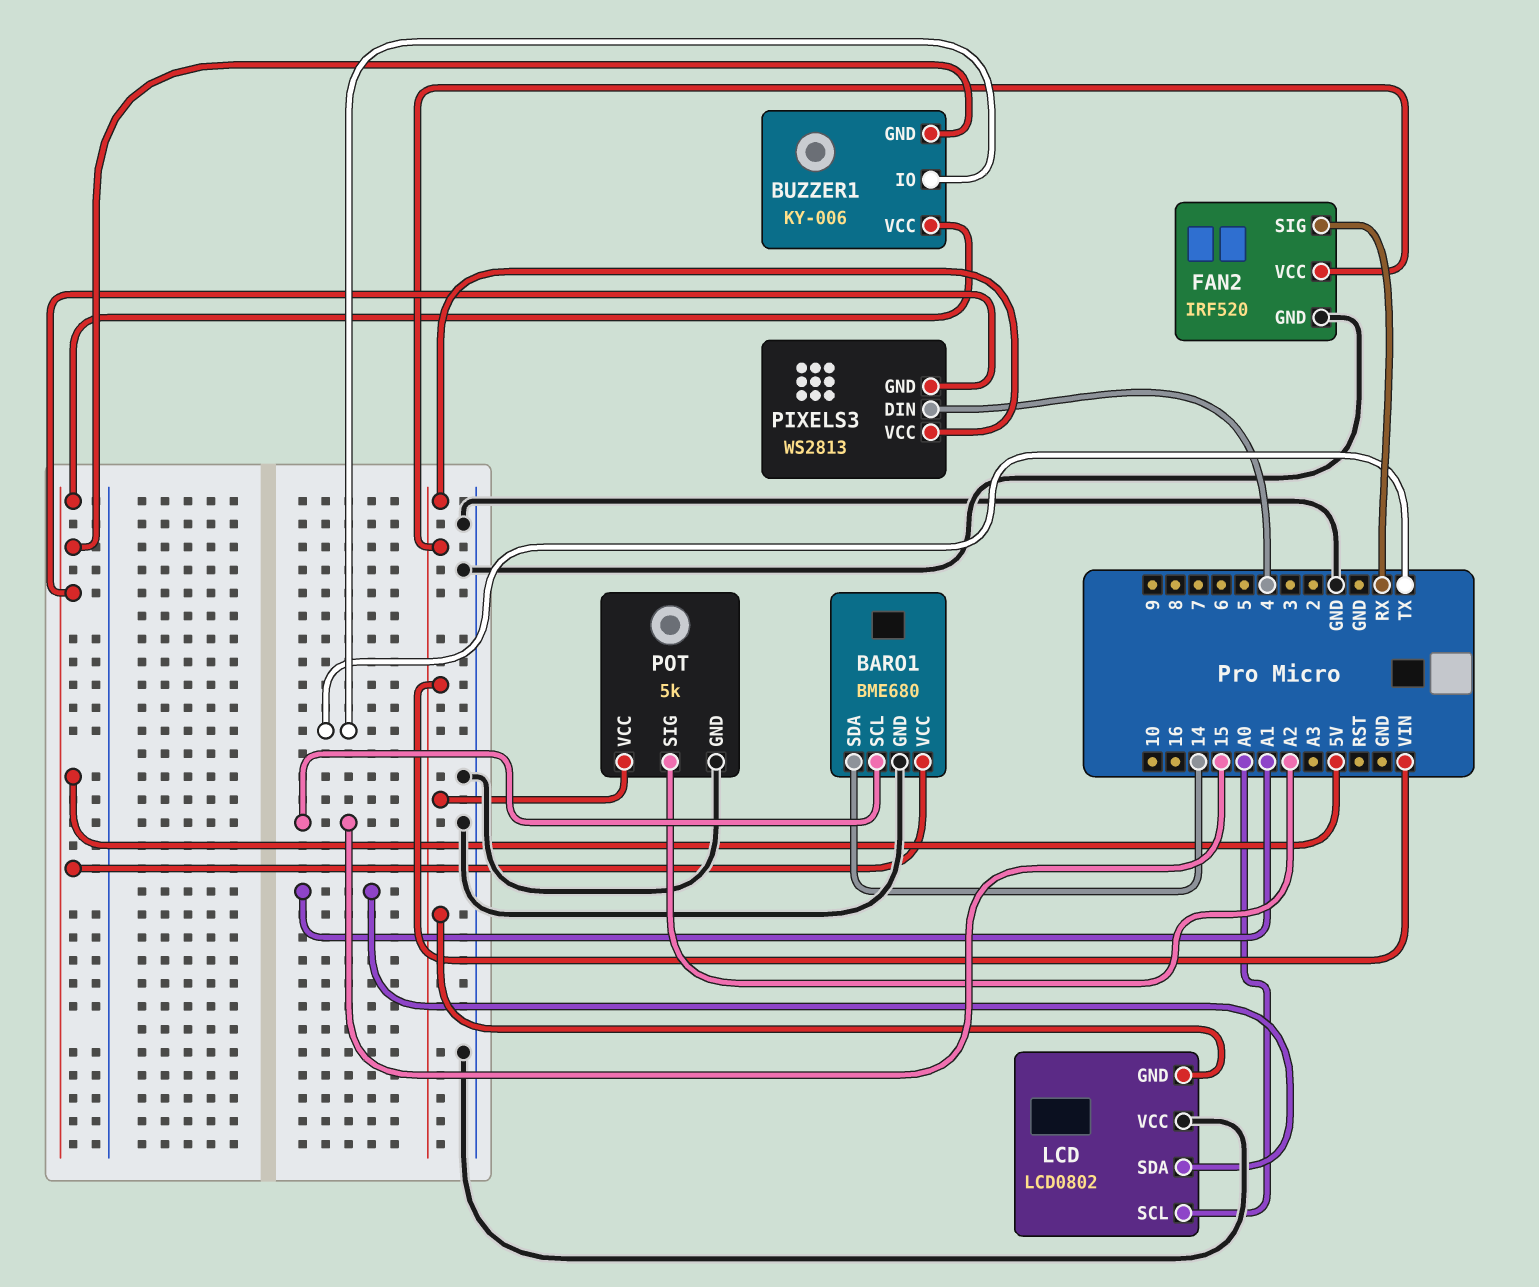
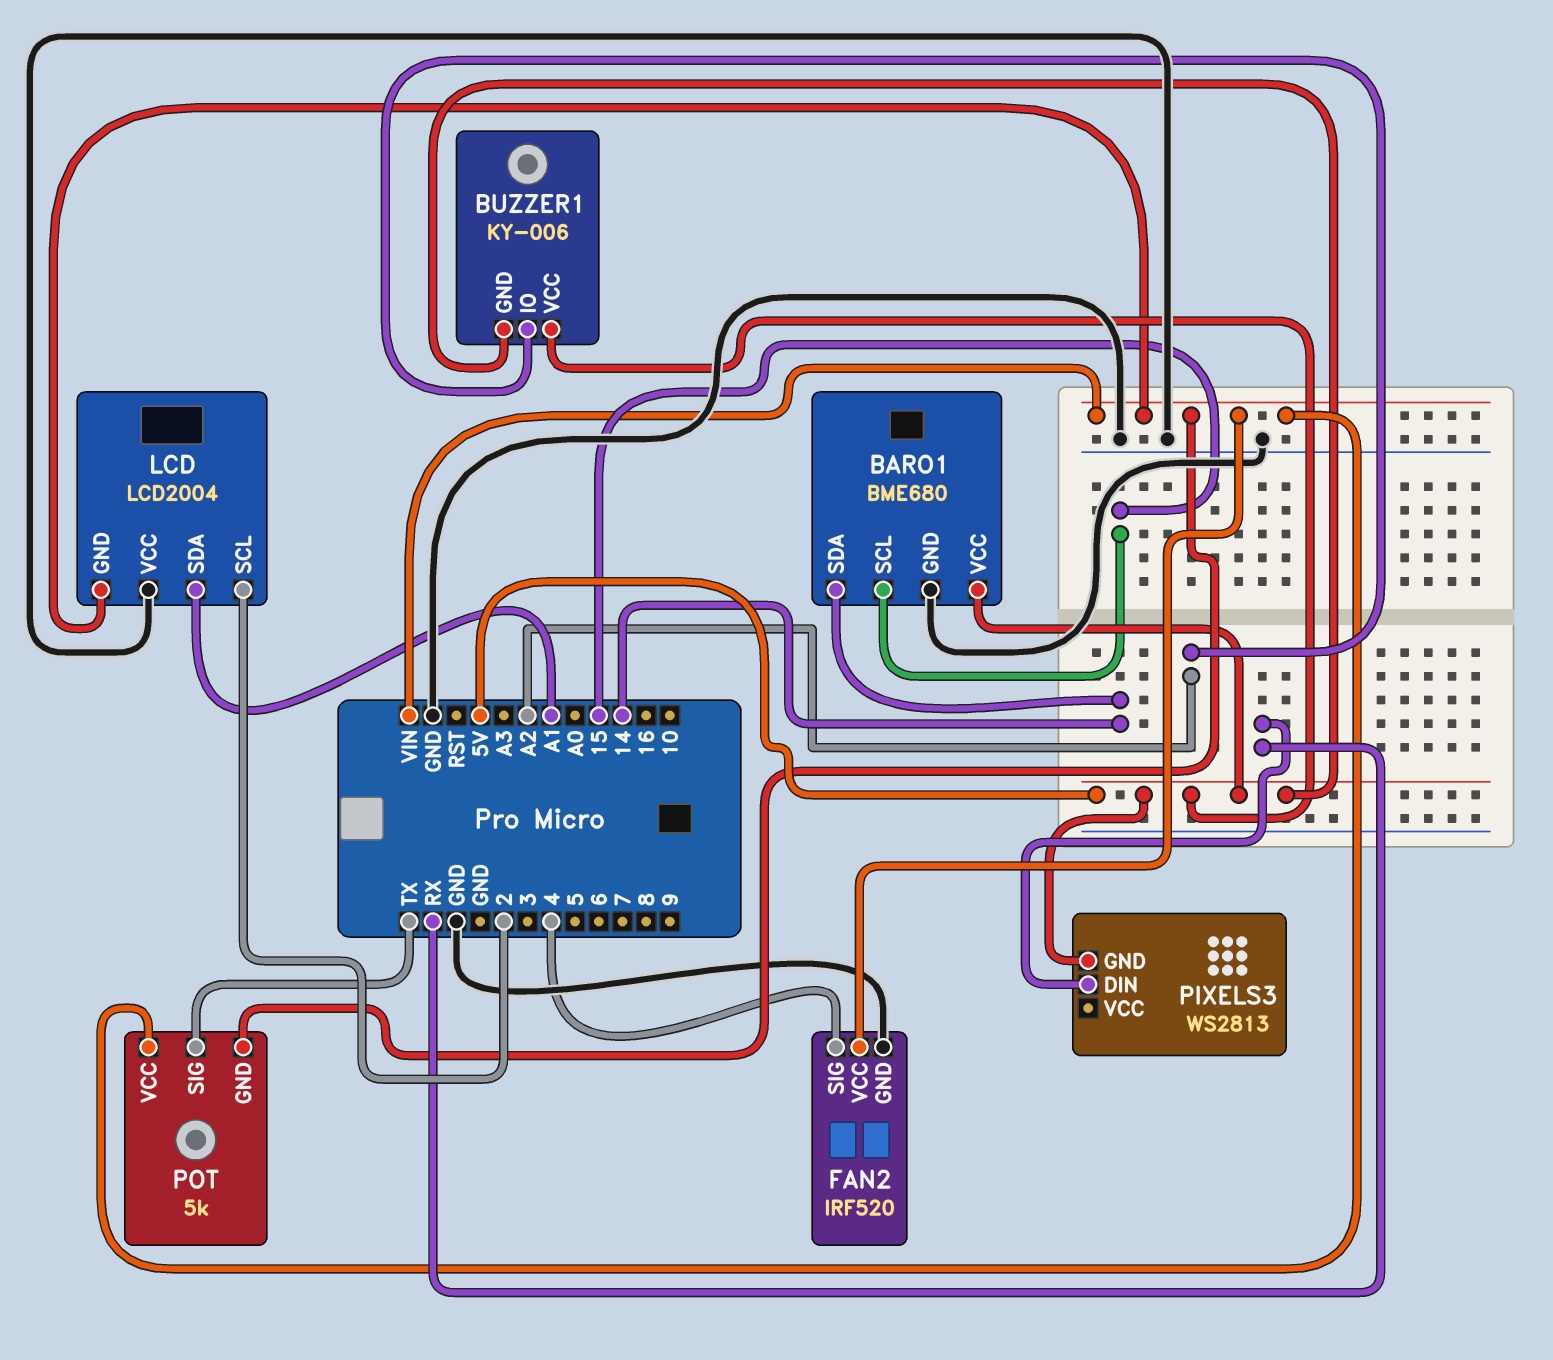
BUZZER1 pin IO: TX -> A2
FAN2 pin SIG: RX -> 4
LCD: LCD0802 -> LCD2004
LCD pin SCL: A0 -> 2
PIXELS3 pin DIN: 4 -> RX
PIXELS3 pin VCC: VIN -> none
POT pin GND: GND -> VIN
POT pin SIG: A2 -> TX

